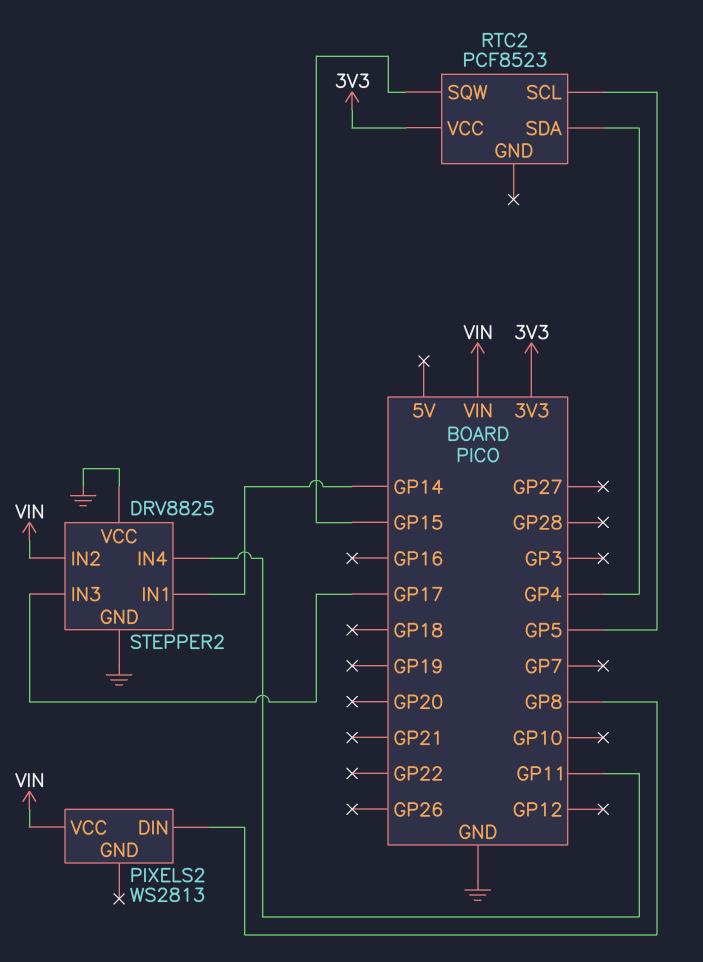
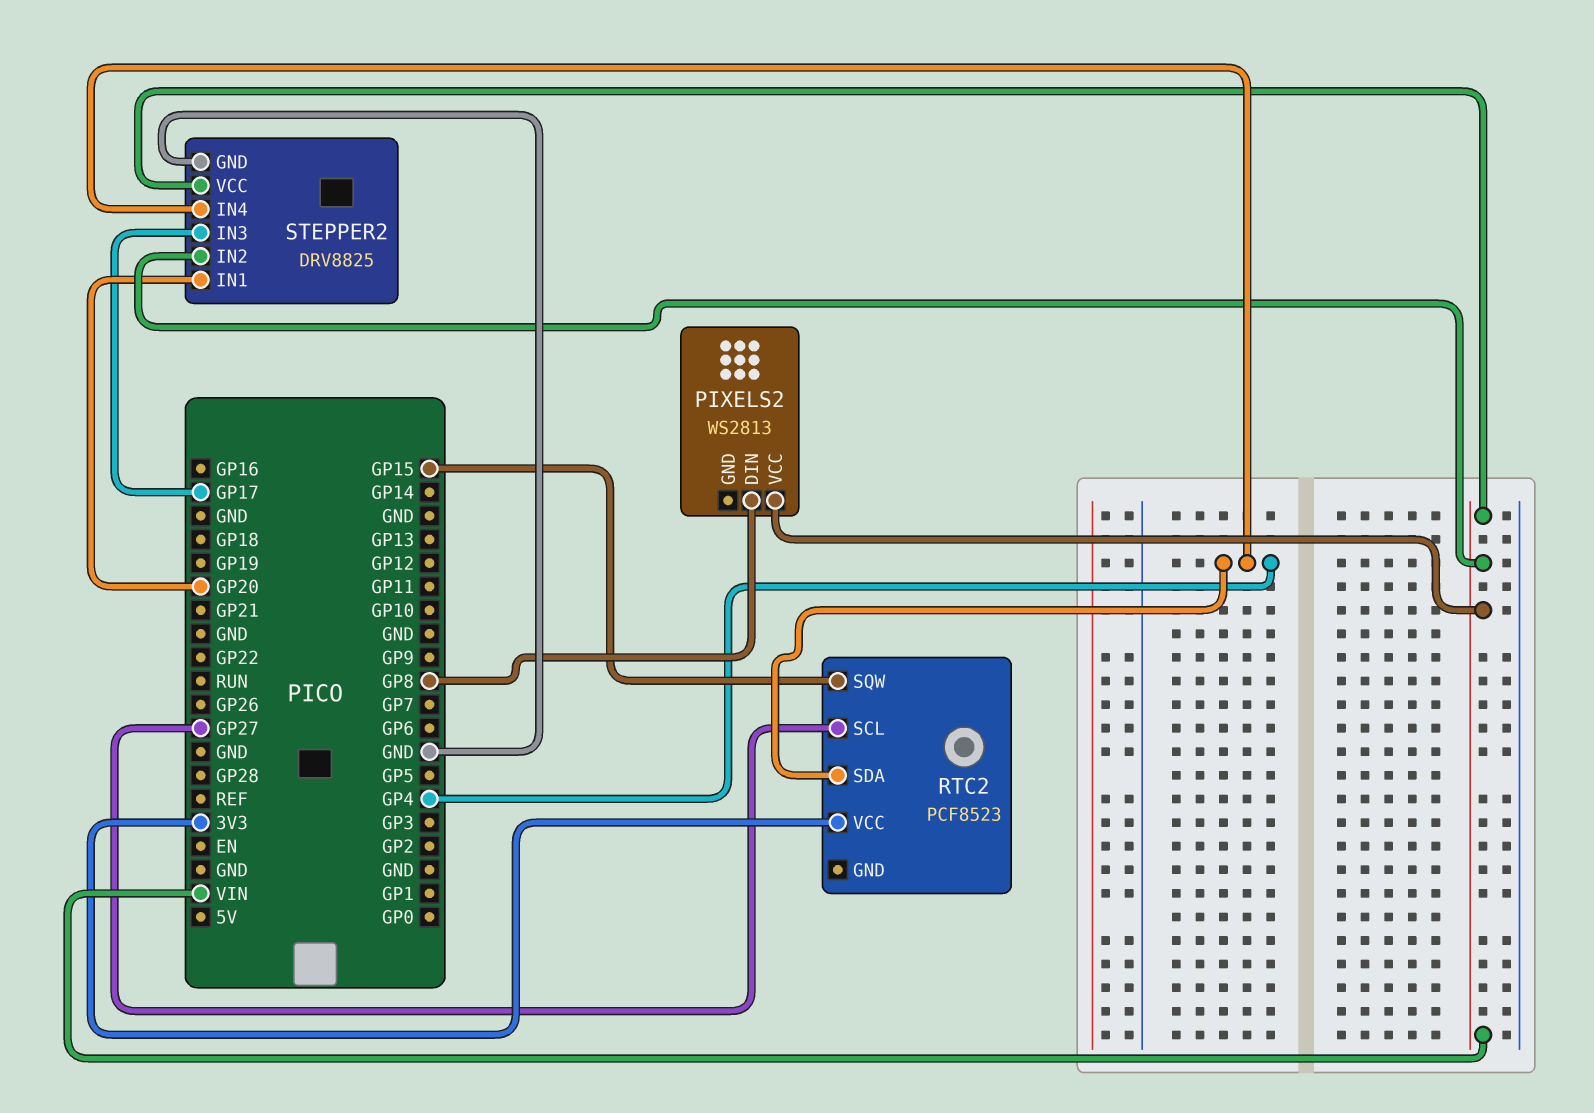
RTC2 pin SCL: GP5 -> GP27
STEPPER2 pin IN1: GP14 -> GP20
STEPPER2 pin IN4: GP11 -> GP4
STEPPER2 pin VCC: GND -> VIN

